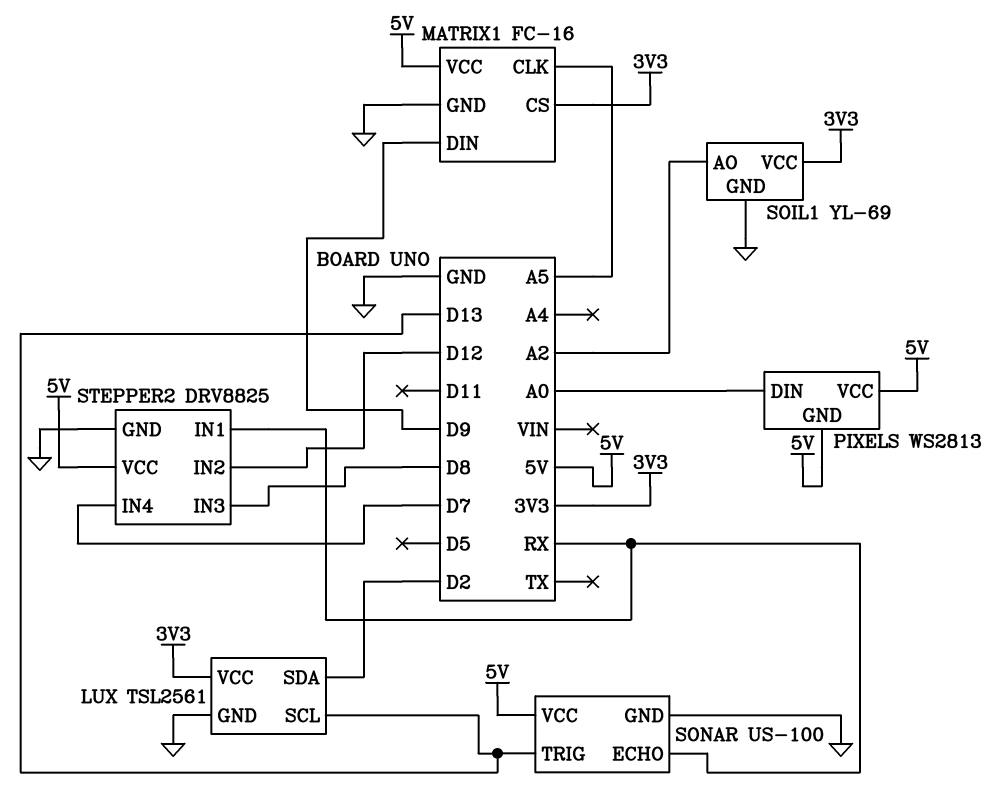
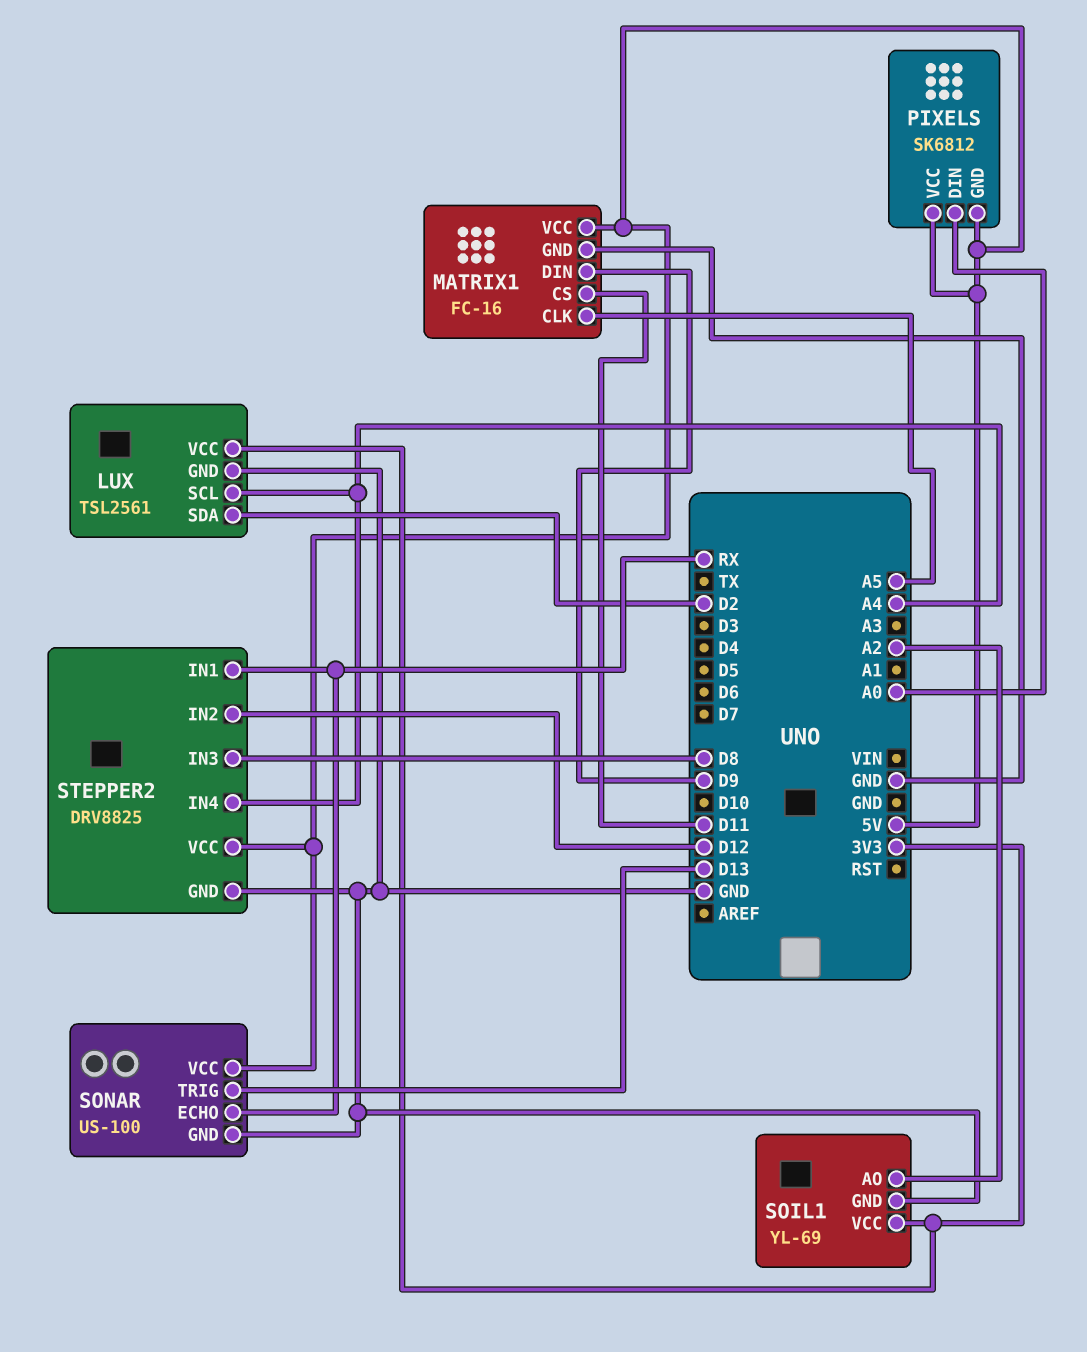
LUX pin SCL: D13 -> A4
MATRIX1 pin CS: 3V3 -> D11
PIXELS: WS2813 -> SK6812
STEPPER2 pin IN4: D7 -> A4

